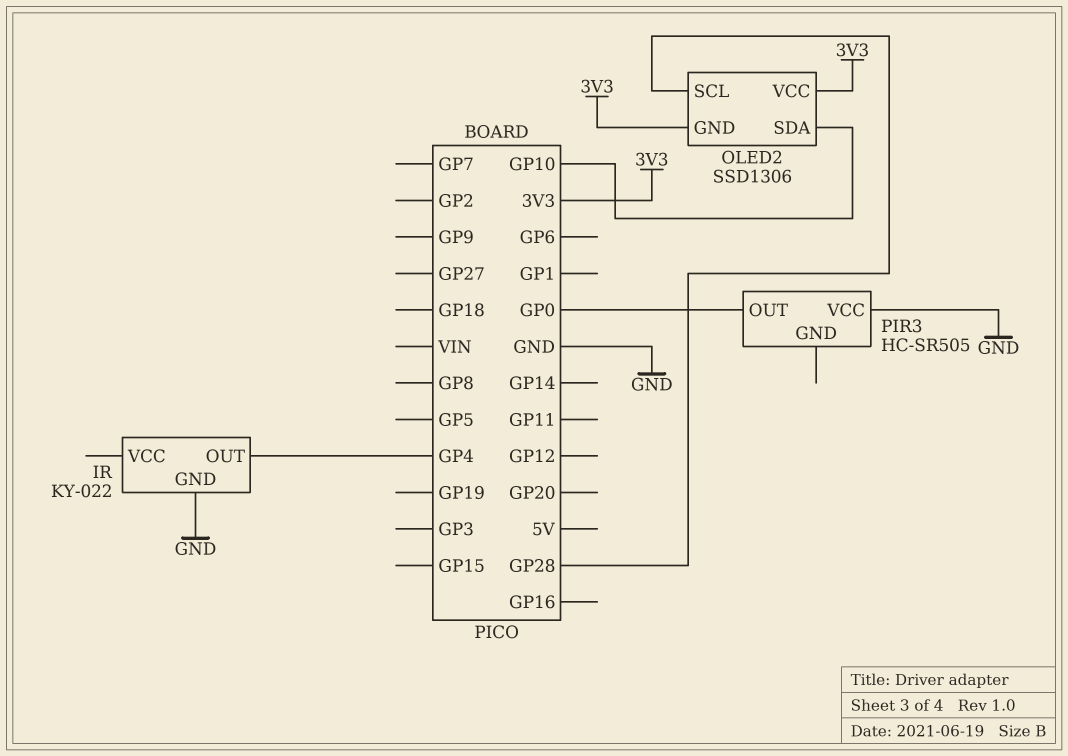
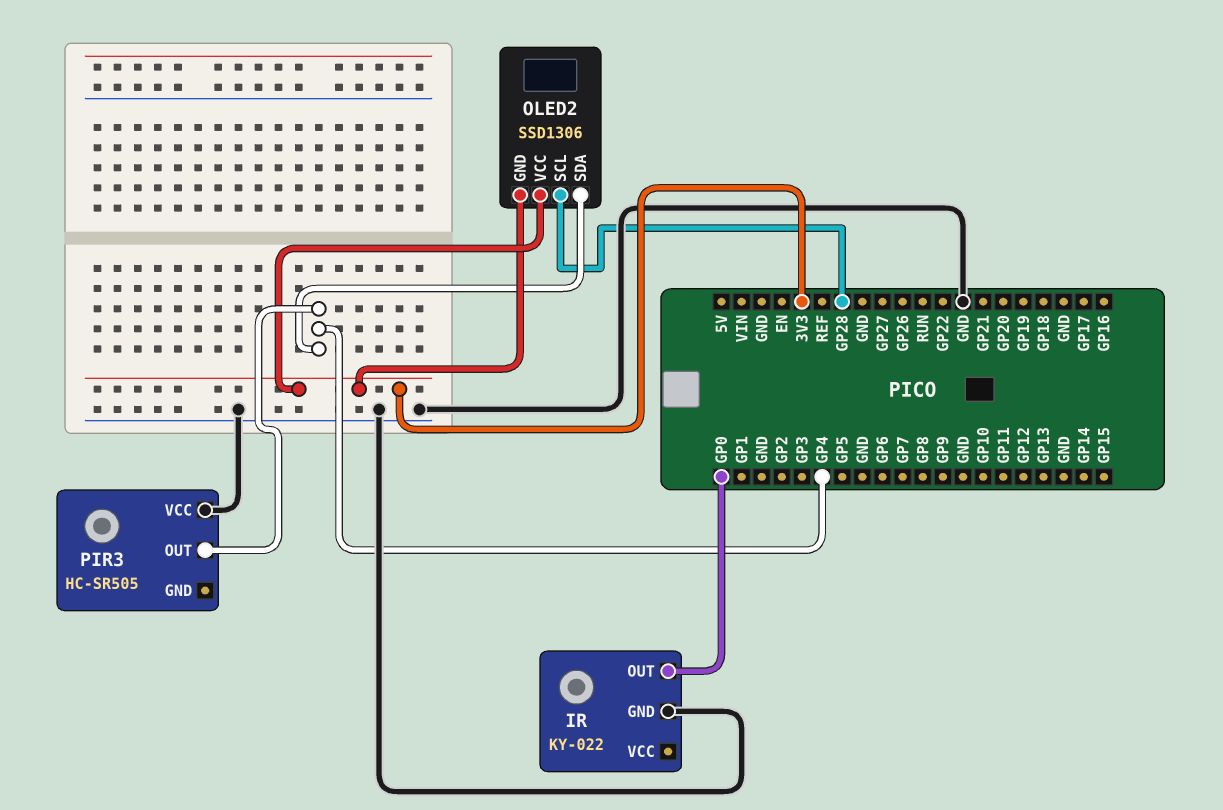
IR pin OUT: GP4 -> GP0
OLED2 pin SDA: GP10 -> GP4
PIR3 pin OUT: GP0 -> GP4

